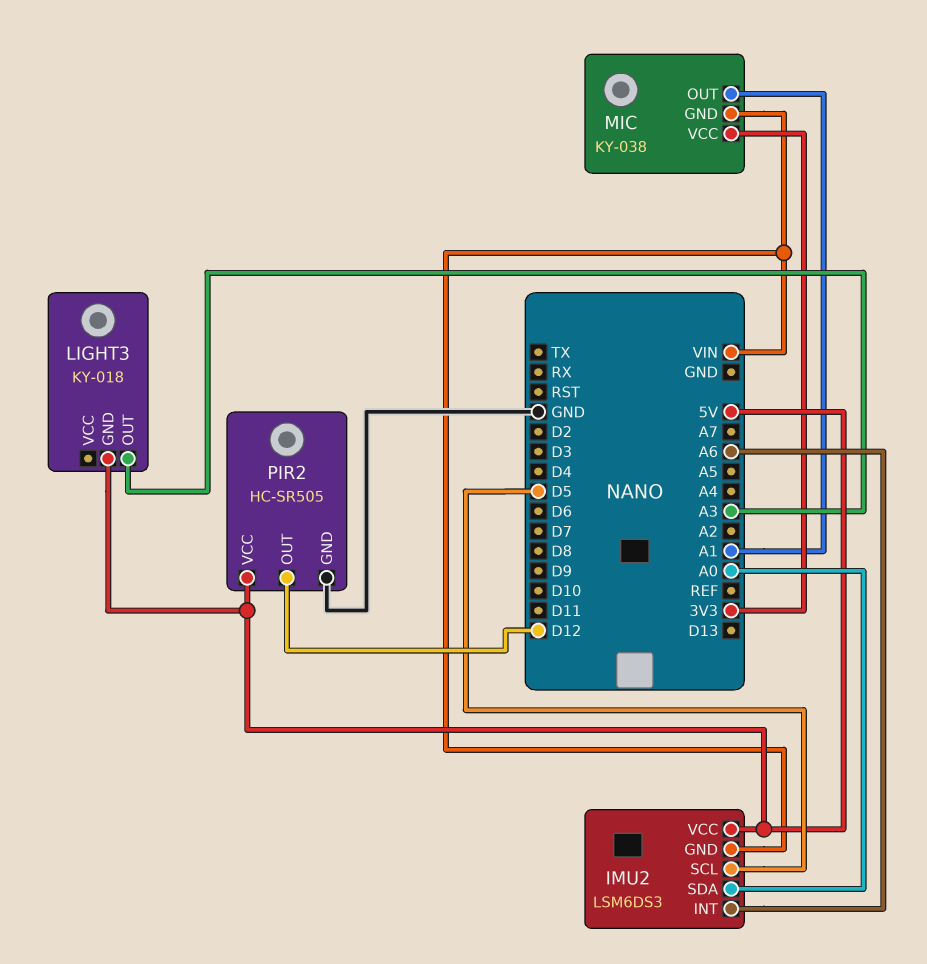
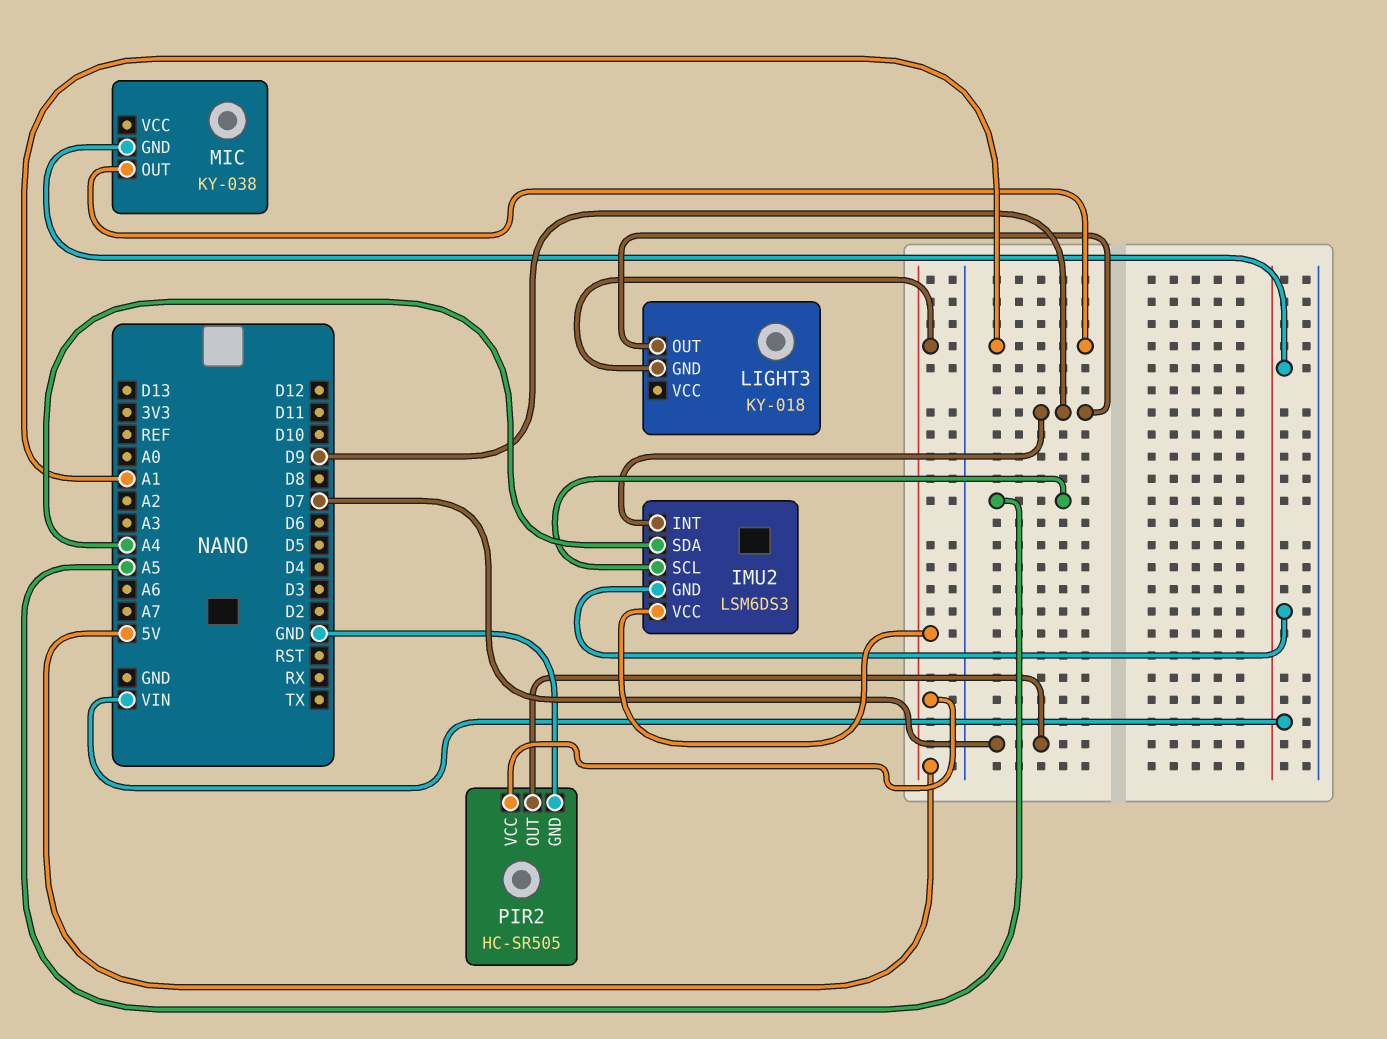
IMU2 pin INT: A6 -> D9
IMU2 pin SCL: D5 -> A5
IMU2 pin SDA: A0 -> A4
LIGHT3 pin OUT: A3 -> D9
MIC pin VCC: 3V3 -> none
PIR2 pin OUT: D12 -> D7

